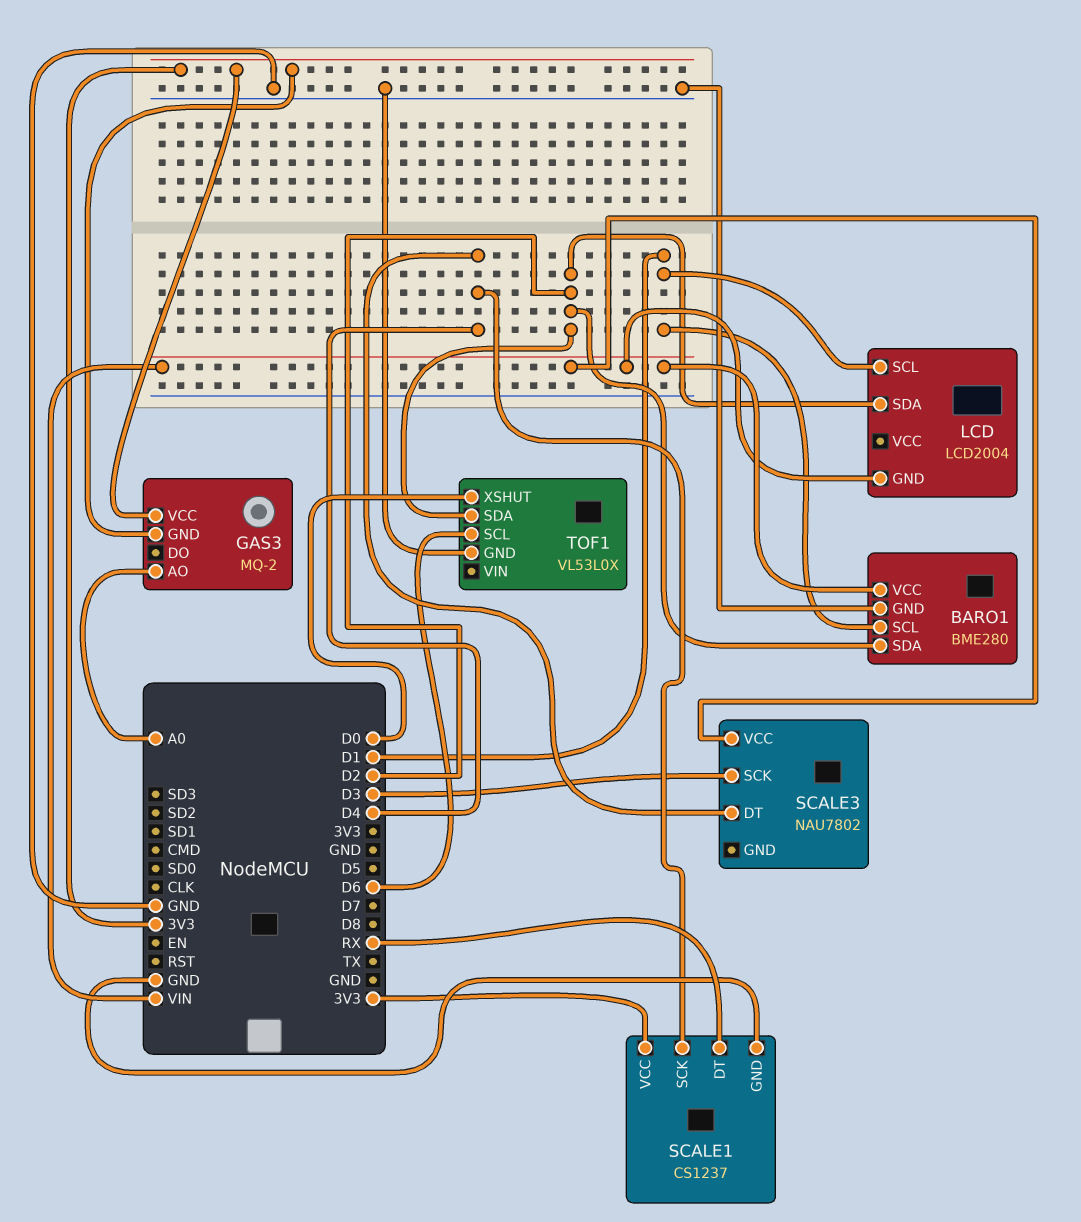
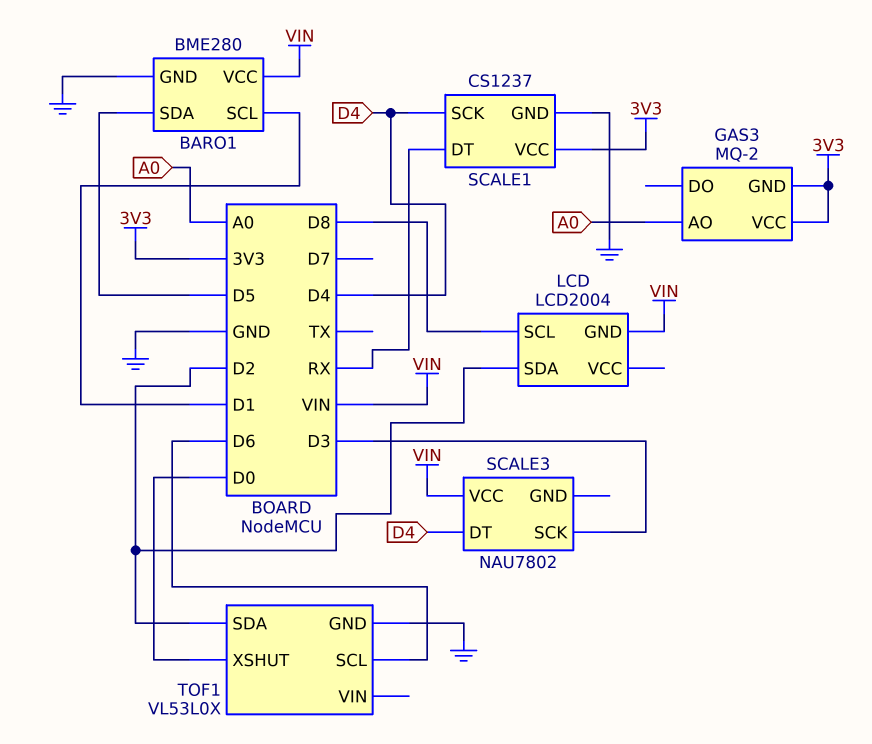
BARO1 pin SDA: D2 -> D5
LCD pin SCL: D1 -> D8

